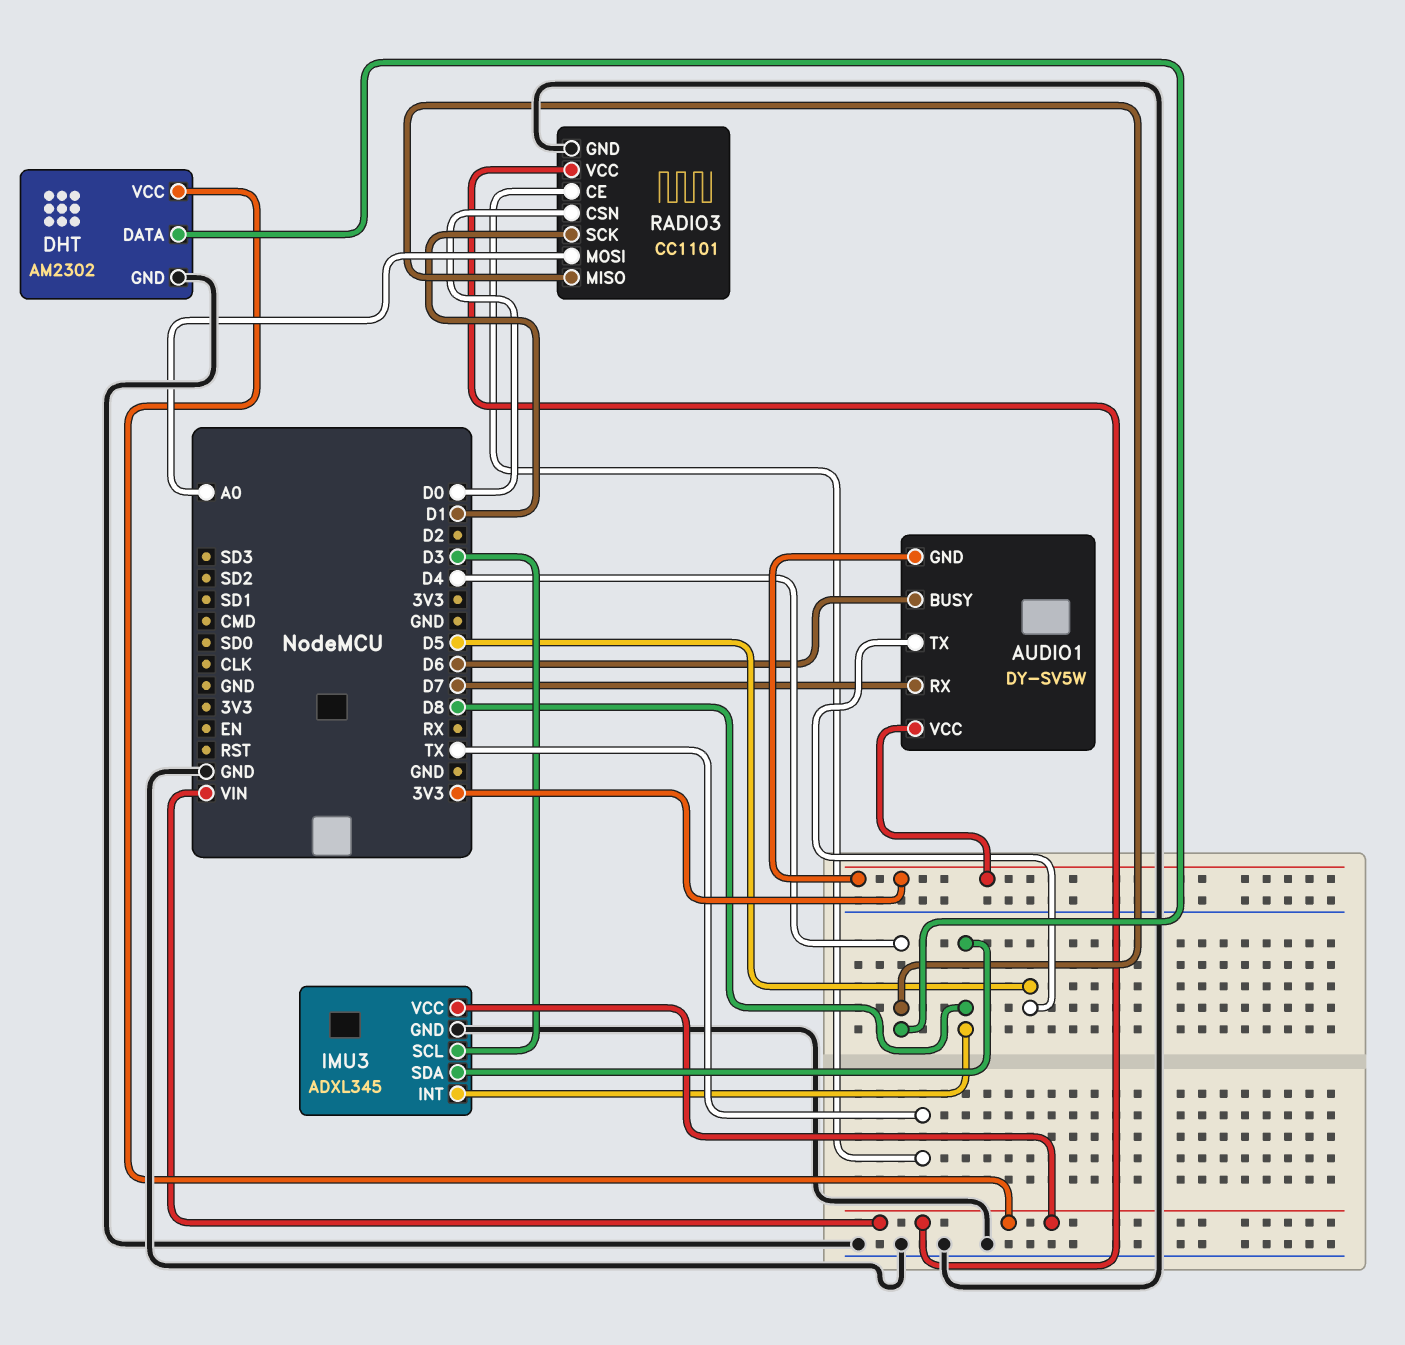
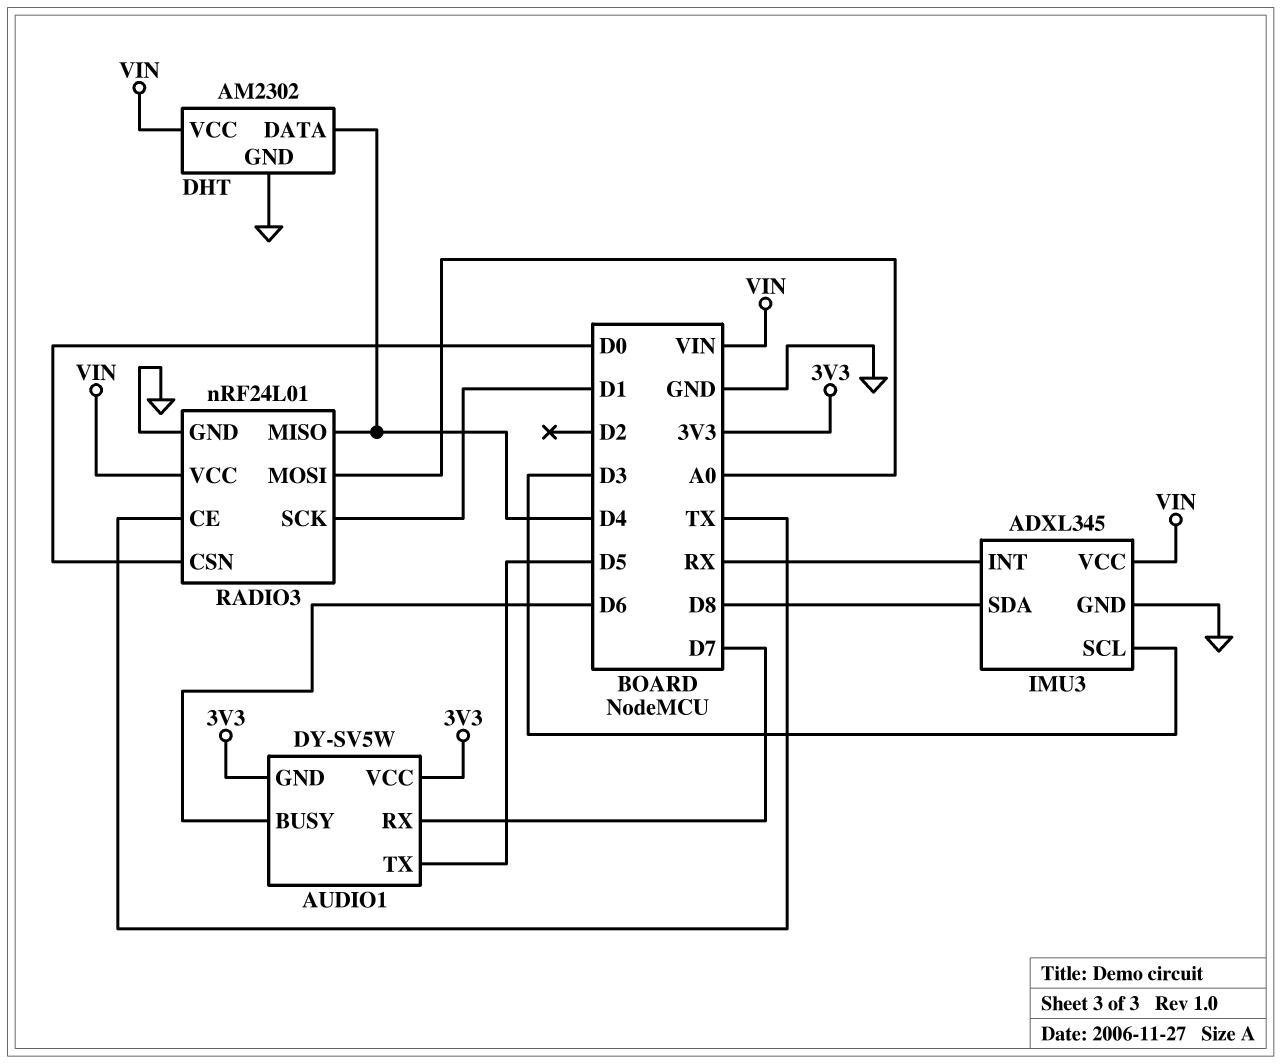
IMU3 pin INT: D8 -> RX
RADIO3: CC1101 -> nRF24L01

